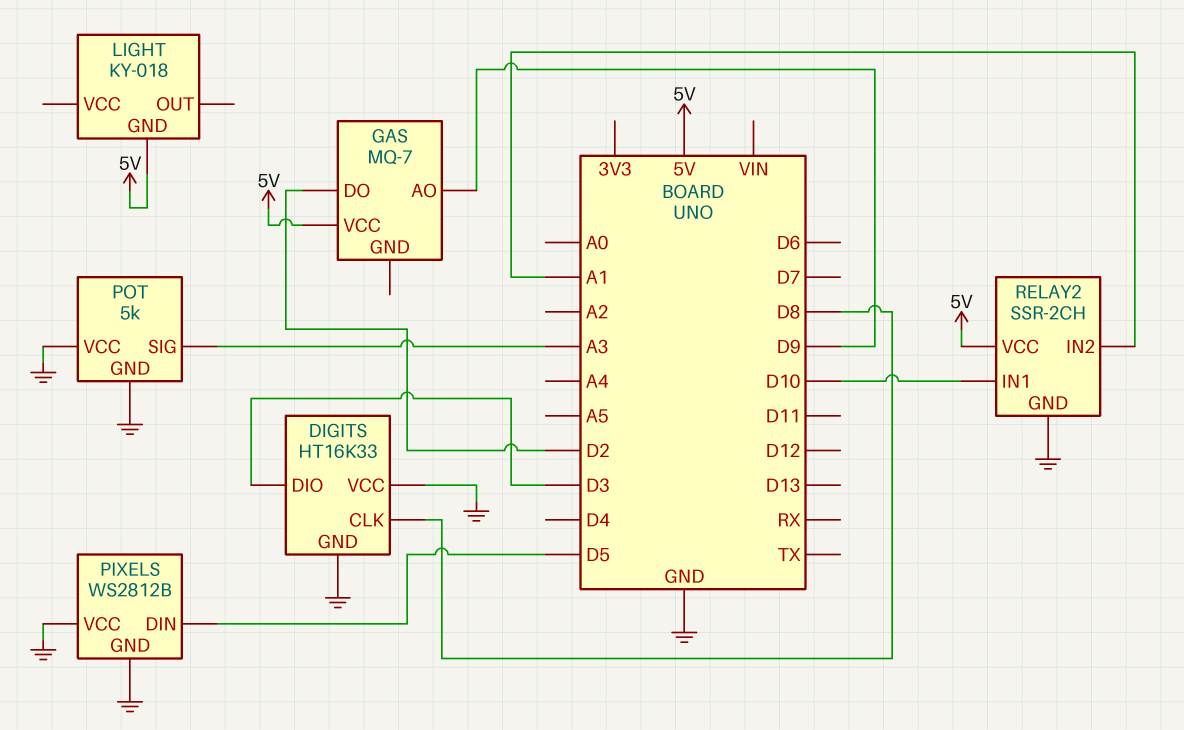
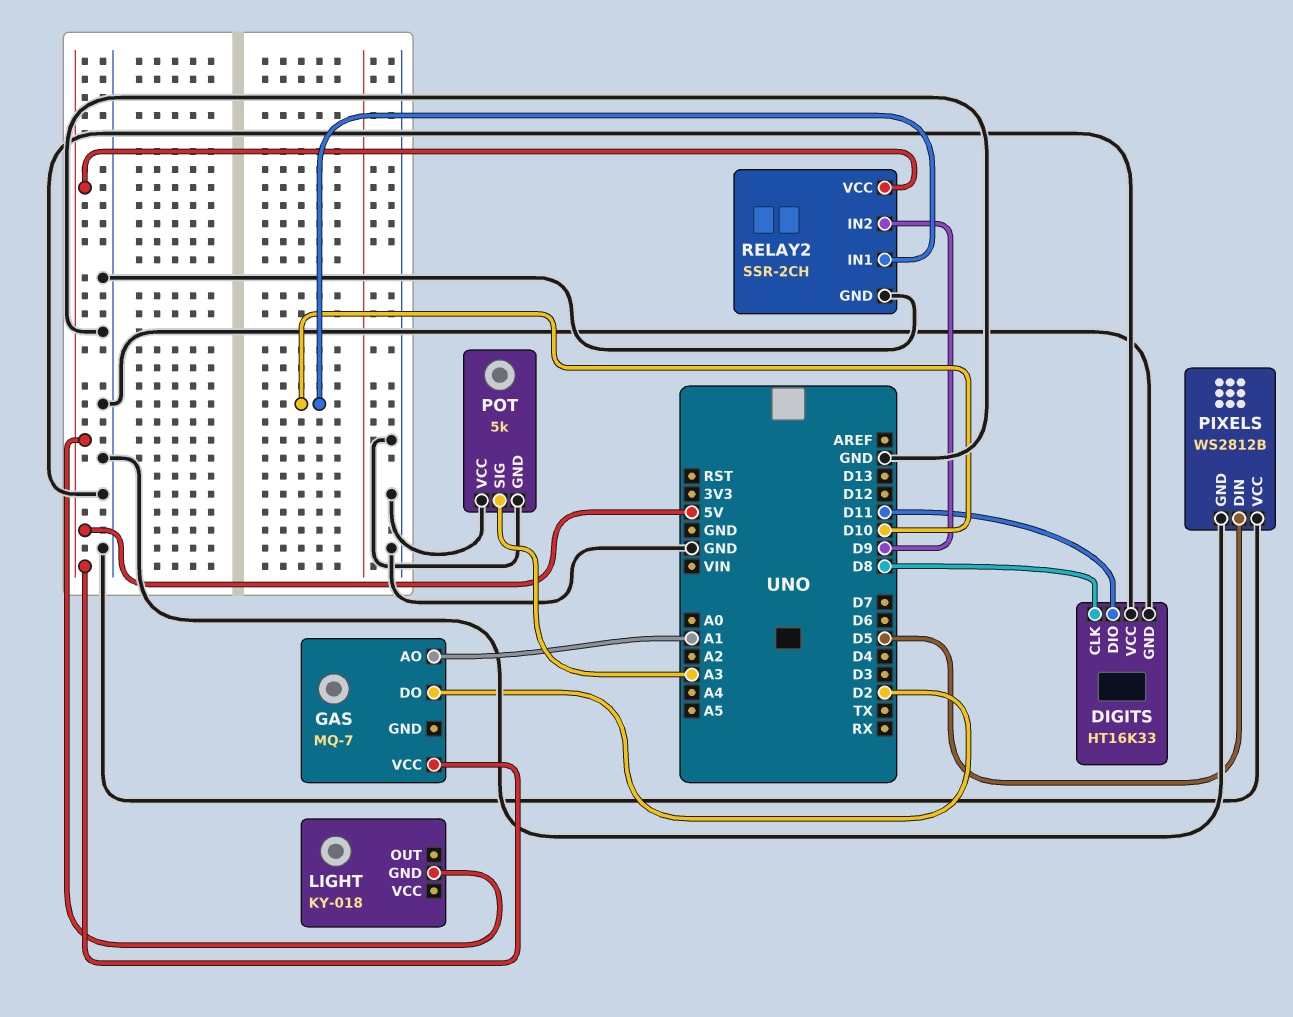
DIGITS pin DIO: D3 -> D11
GAS pin AO: D9 -> A1
RELAY2 pin IN2: A1 -> D9

